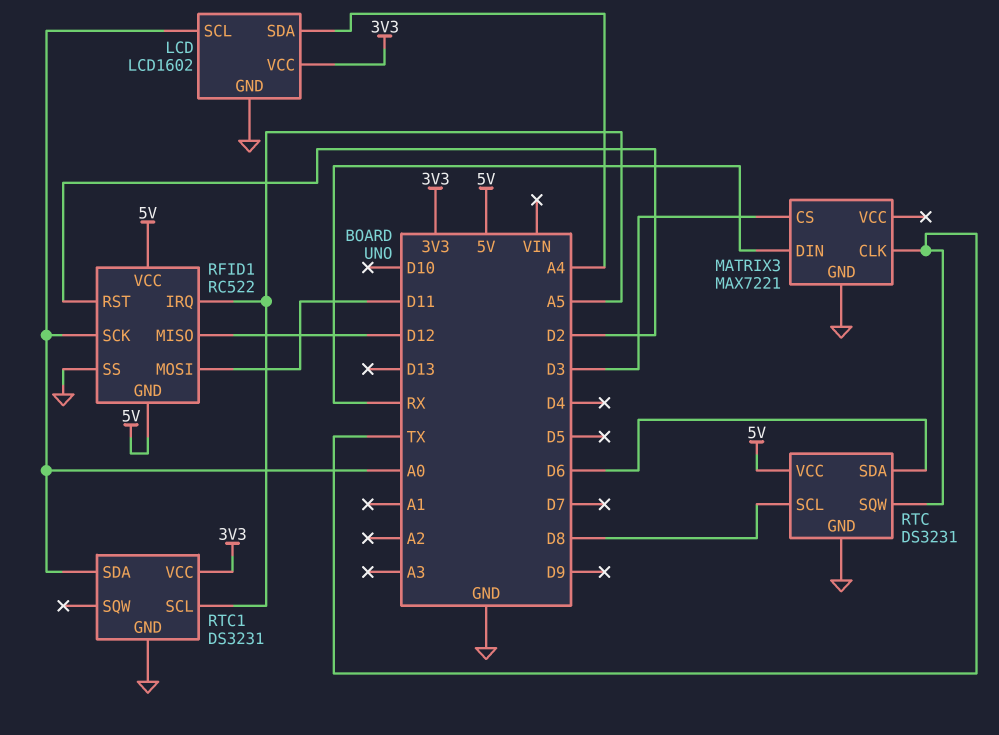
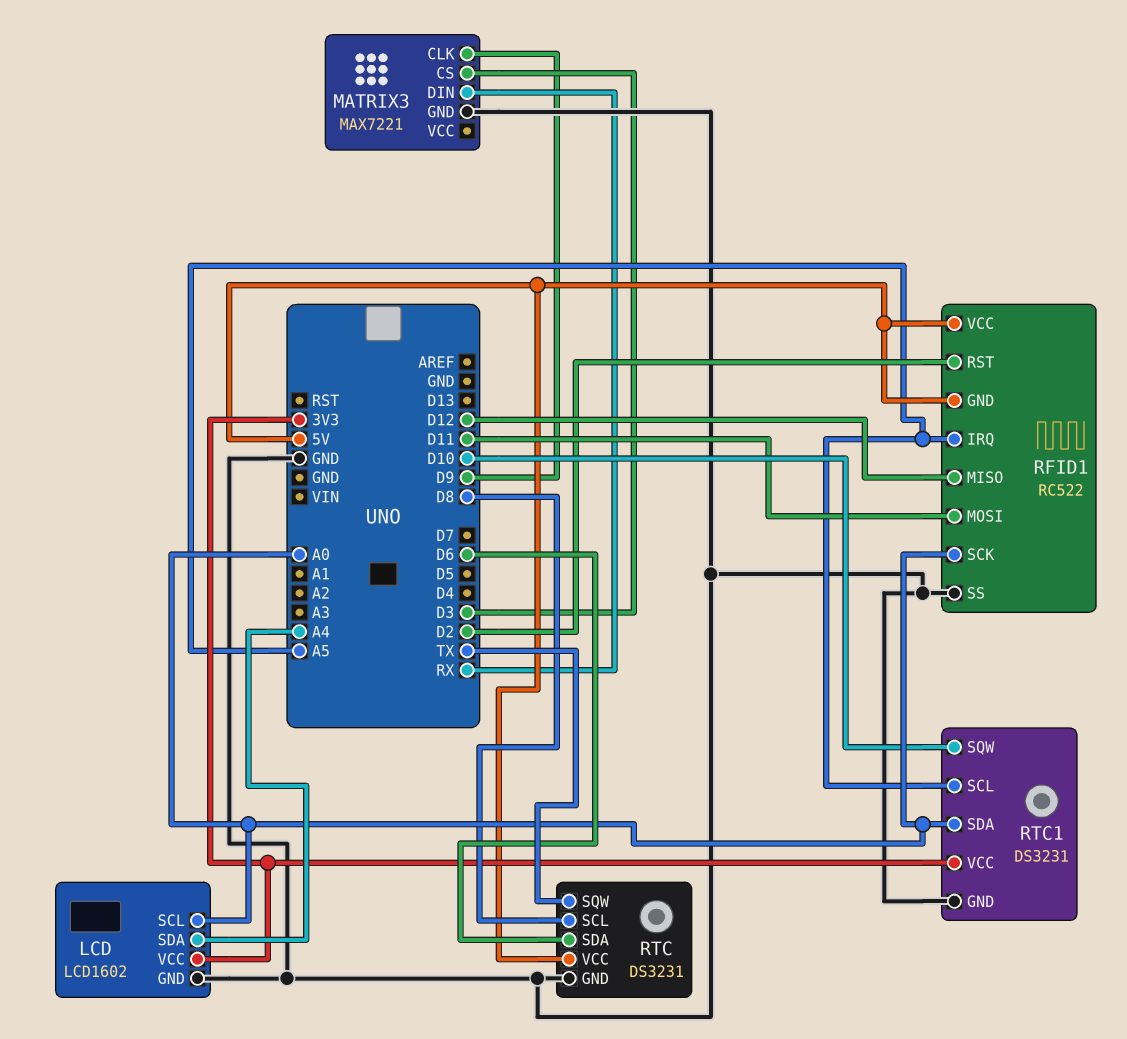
MATRIX3 pin CLK: TX -> D9
RTC1 pin SQW: none -> D10

